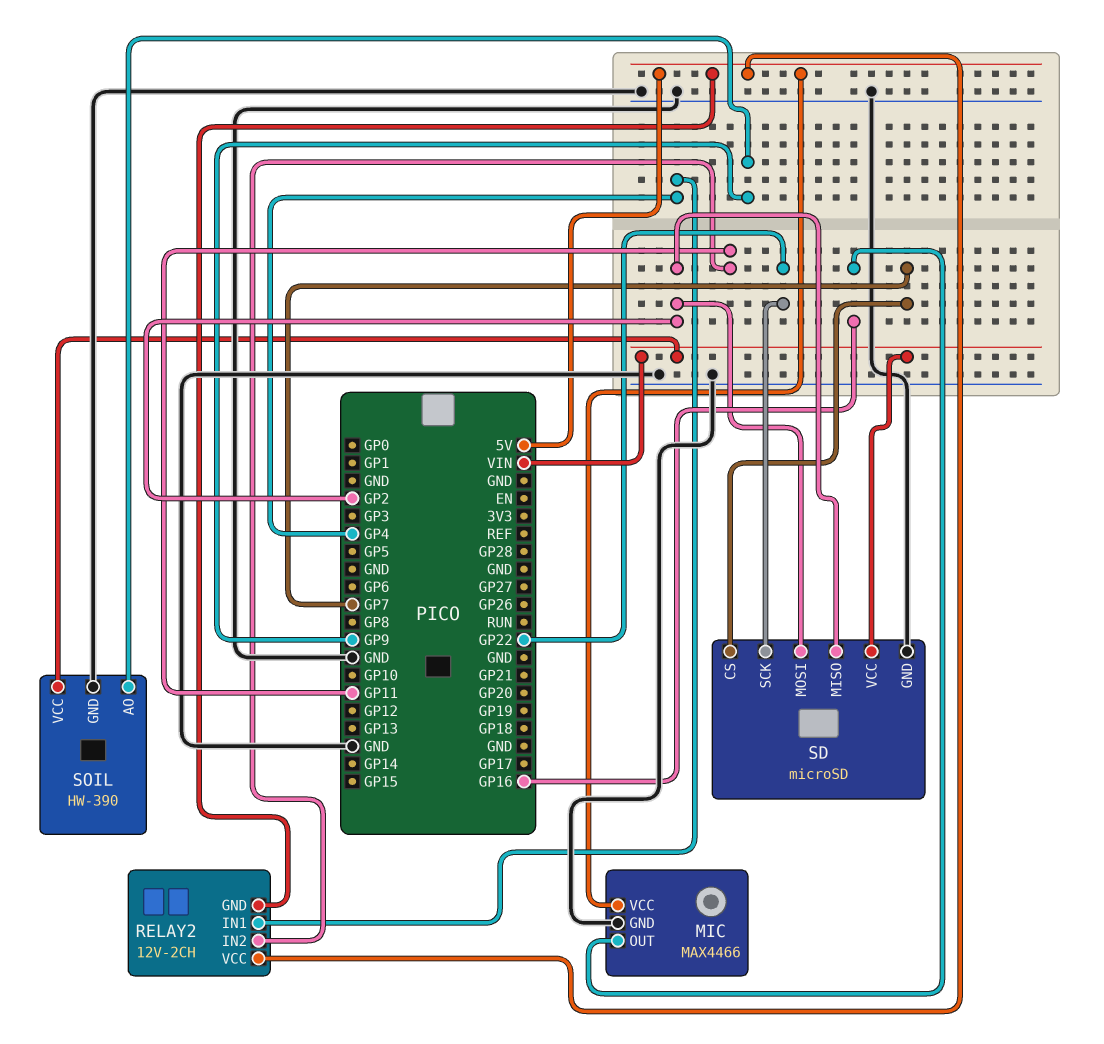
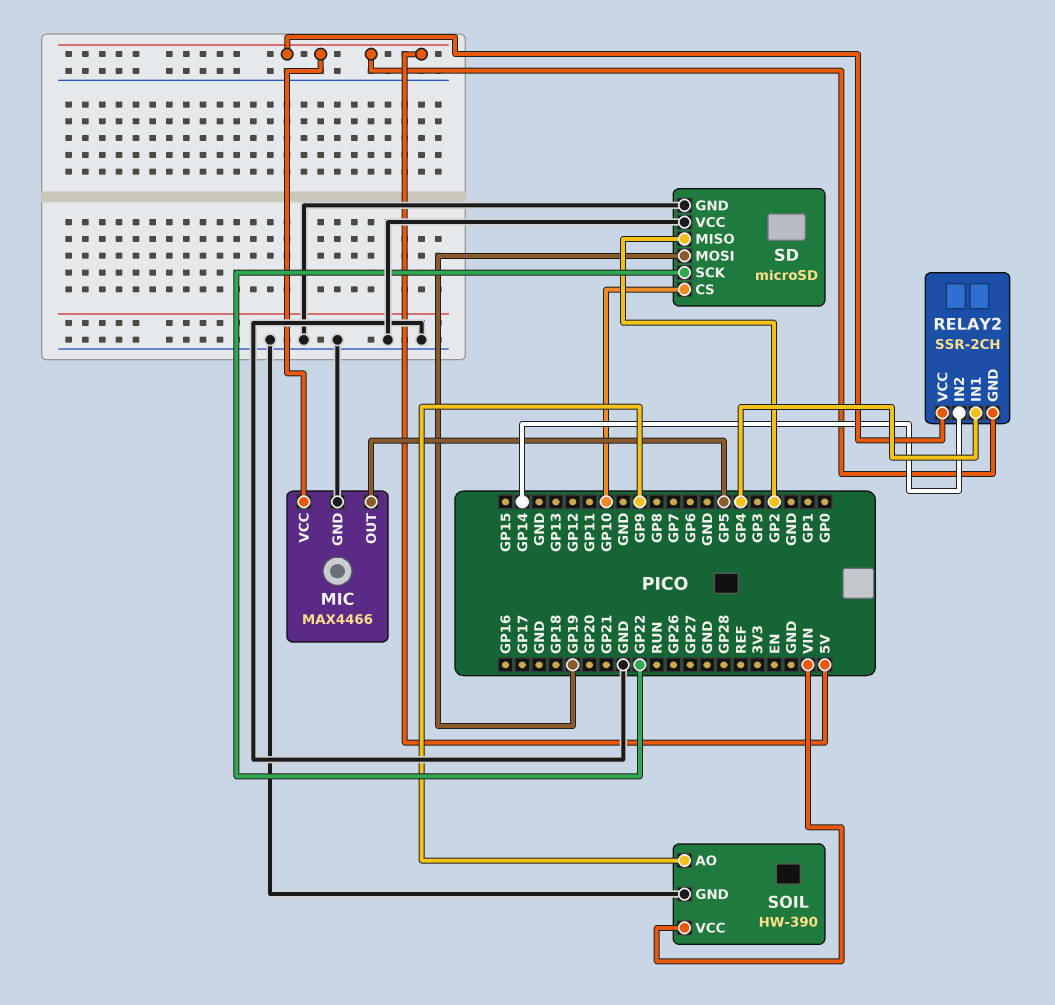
MIC pin OUT: GP16 -> GP5
RELAY2: 12V-2CH -> SSR-2CH
RELAY2 pin IN2: GP11 -> GP14
SD pin CS: GP7 -> GP10
SD pin MOSI: GP2 -> GP19
SD pin VCC: VIN -> GND

